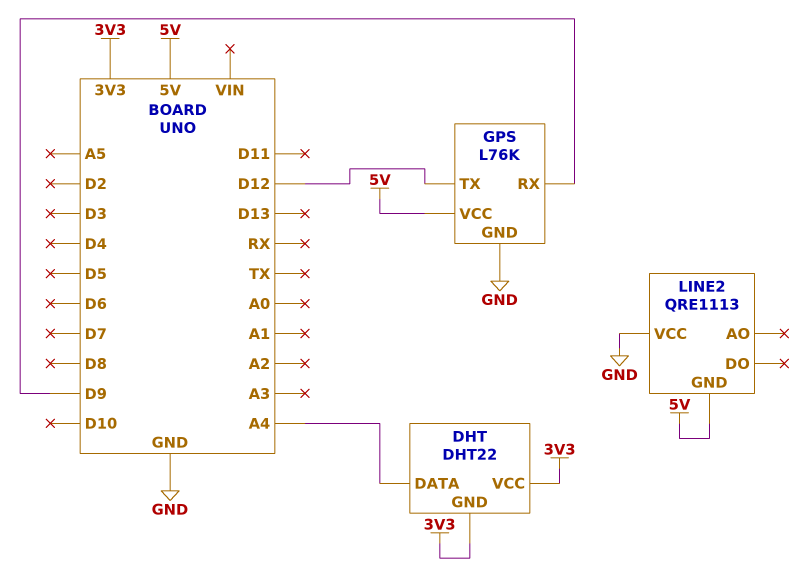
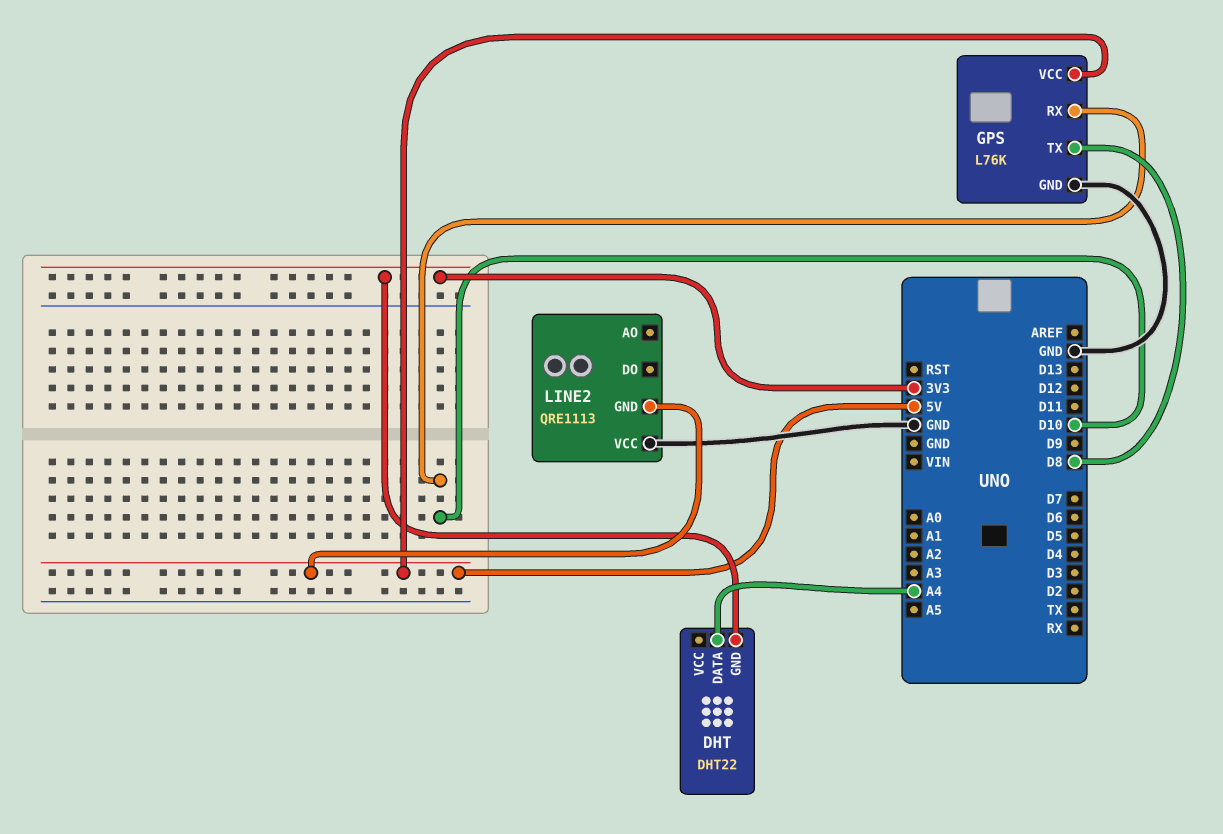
DHT pin VCC: 3V3 -> none
GPS pin RX: D9 -> D10
GPS pin TX: D12 -> D8

